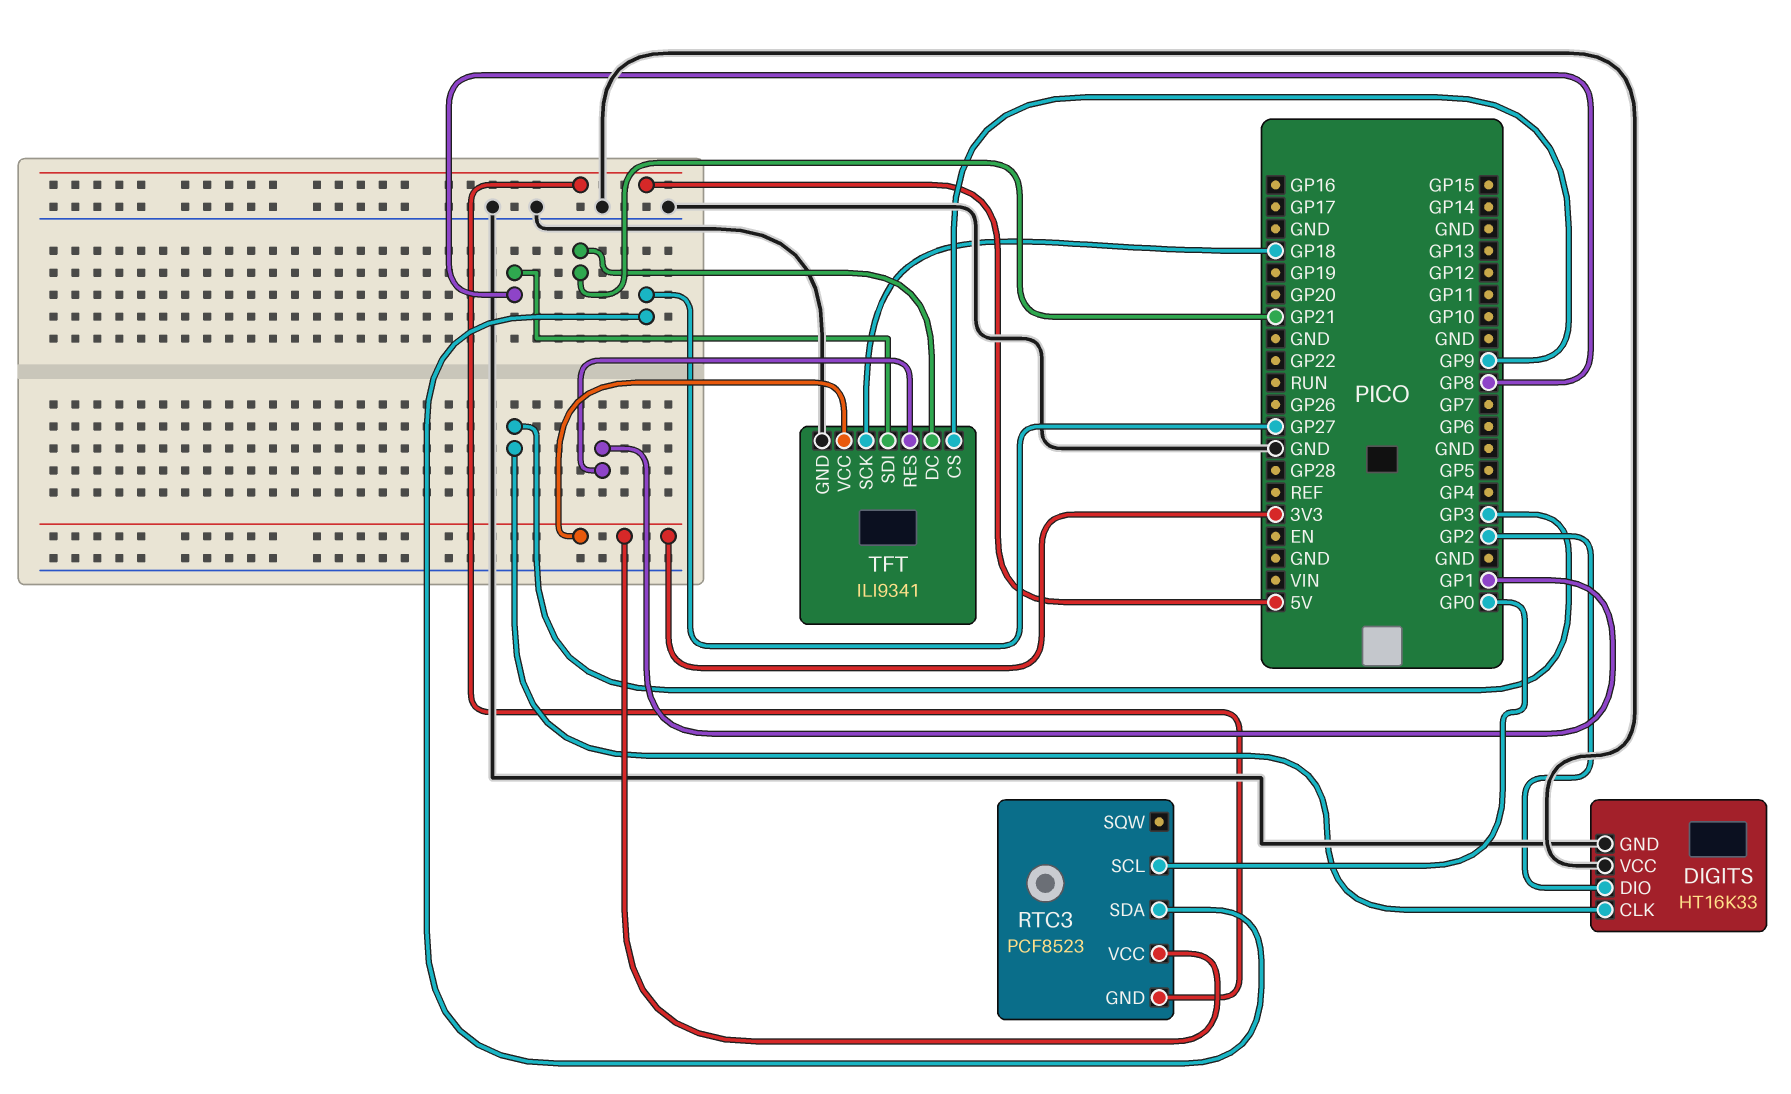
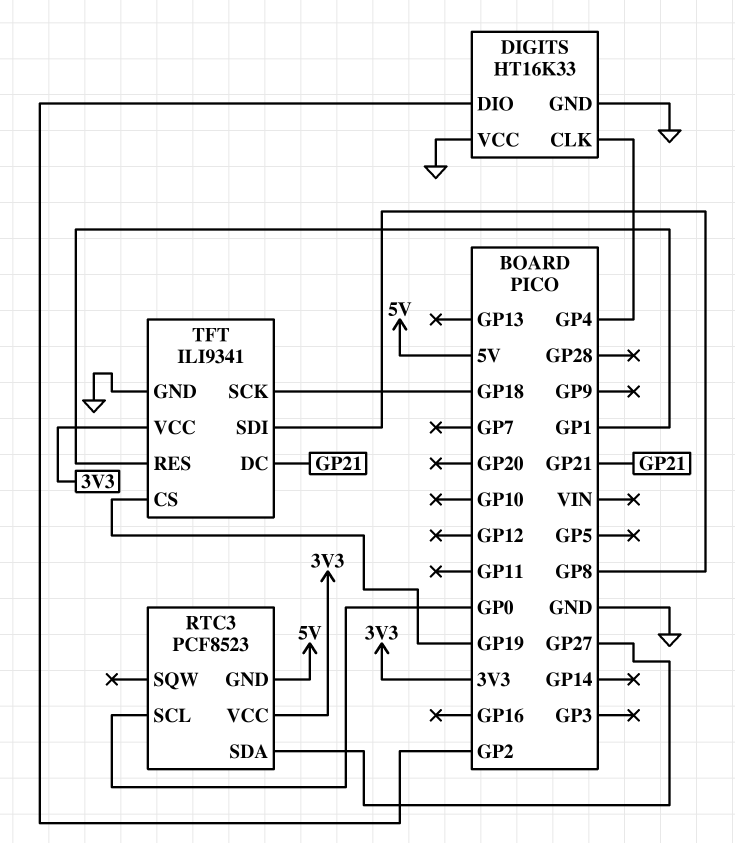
DIGITS pin CLK: GP3 -> GP4
TFT pin CS: GP9 -> GP19

